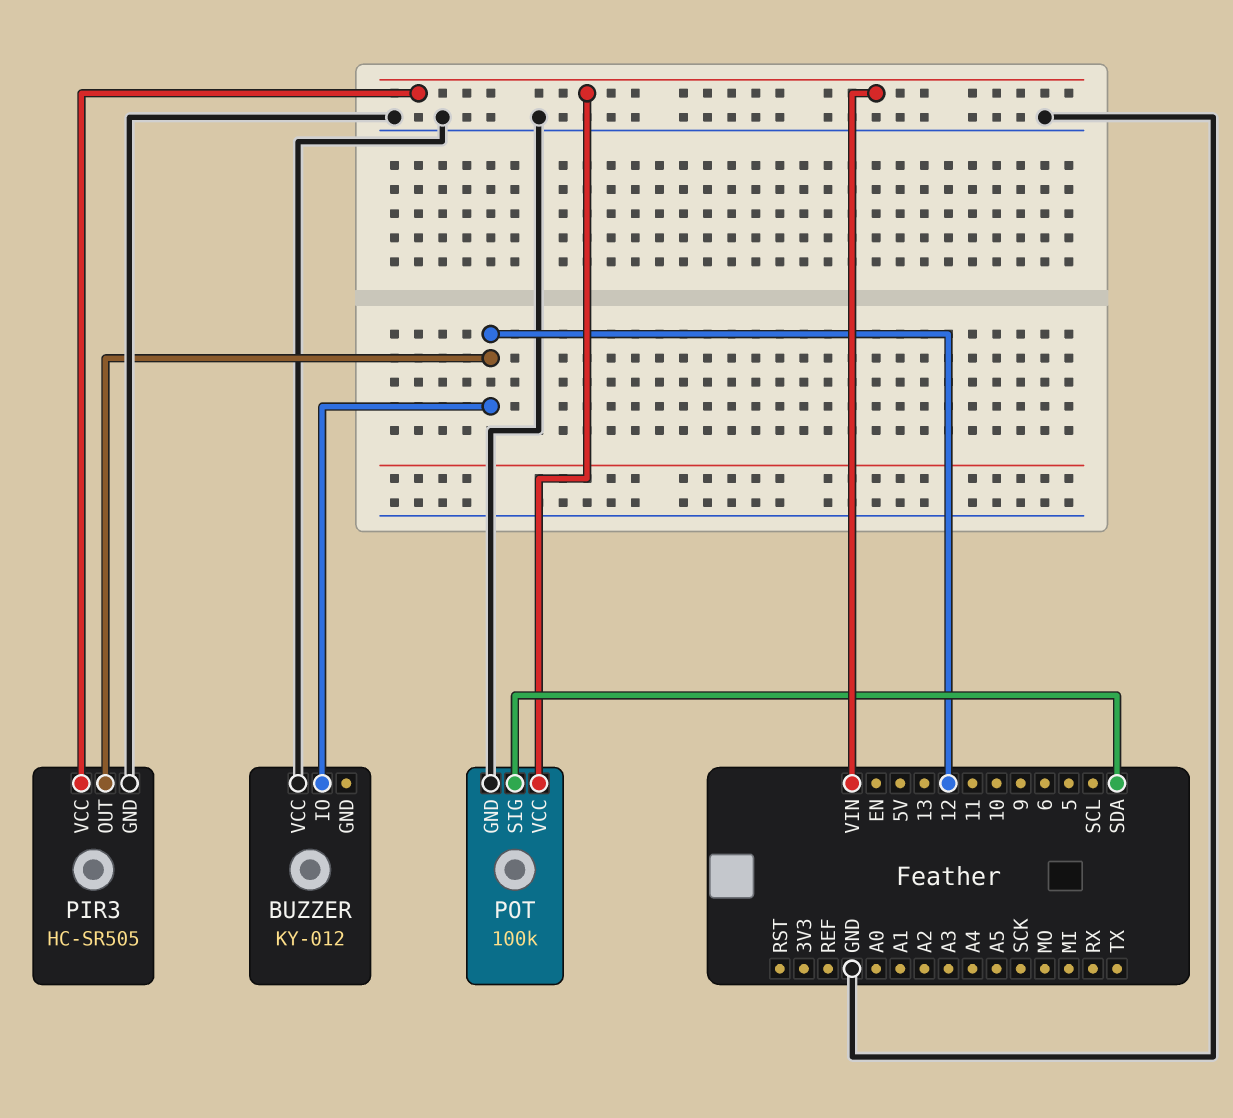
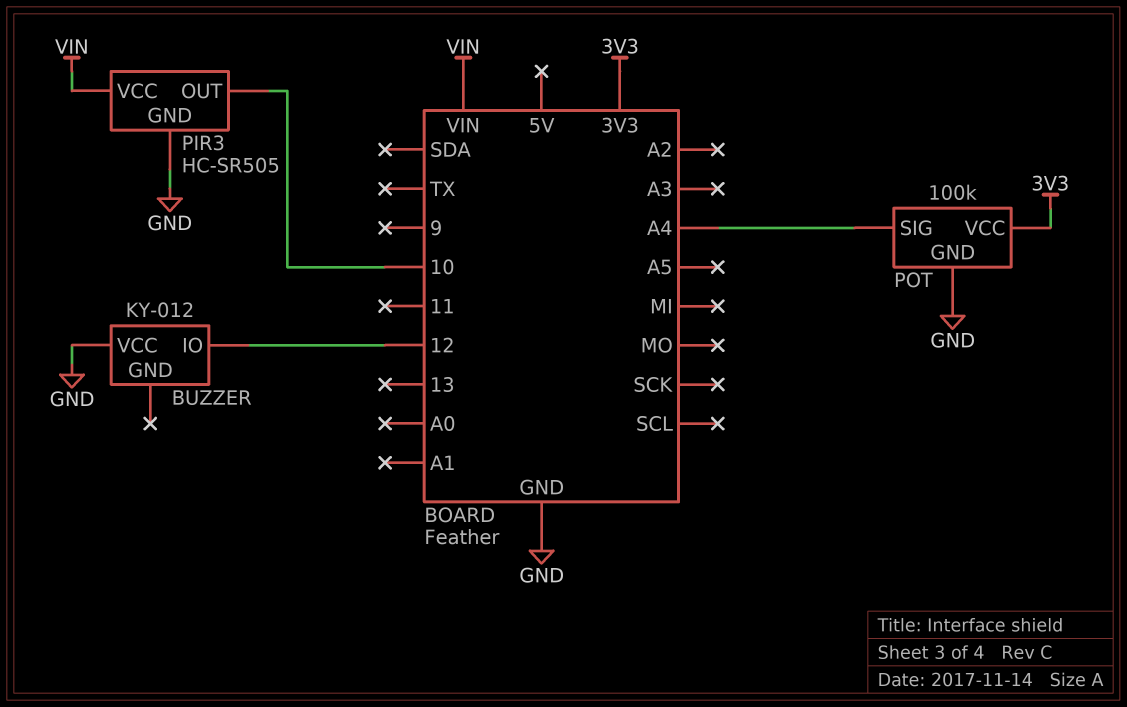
PIR3 pin OUT: 12 -> 10
POT pin SIG: SDA -> A4
POT pin VCC: VIN -> 3V3

